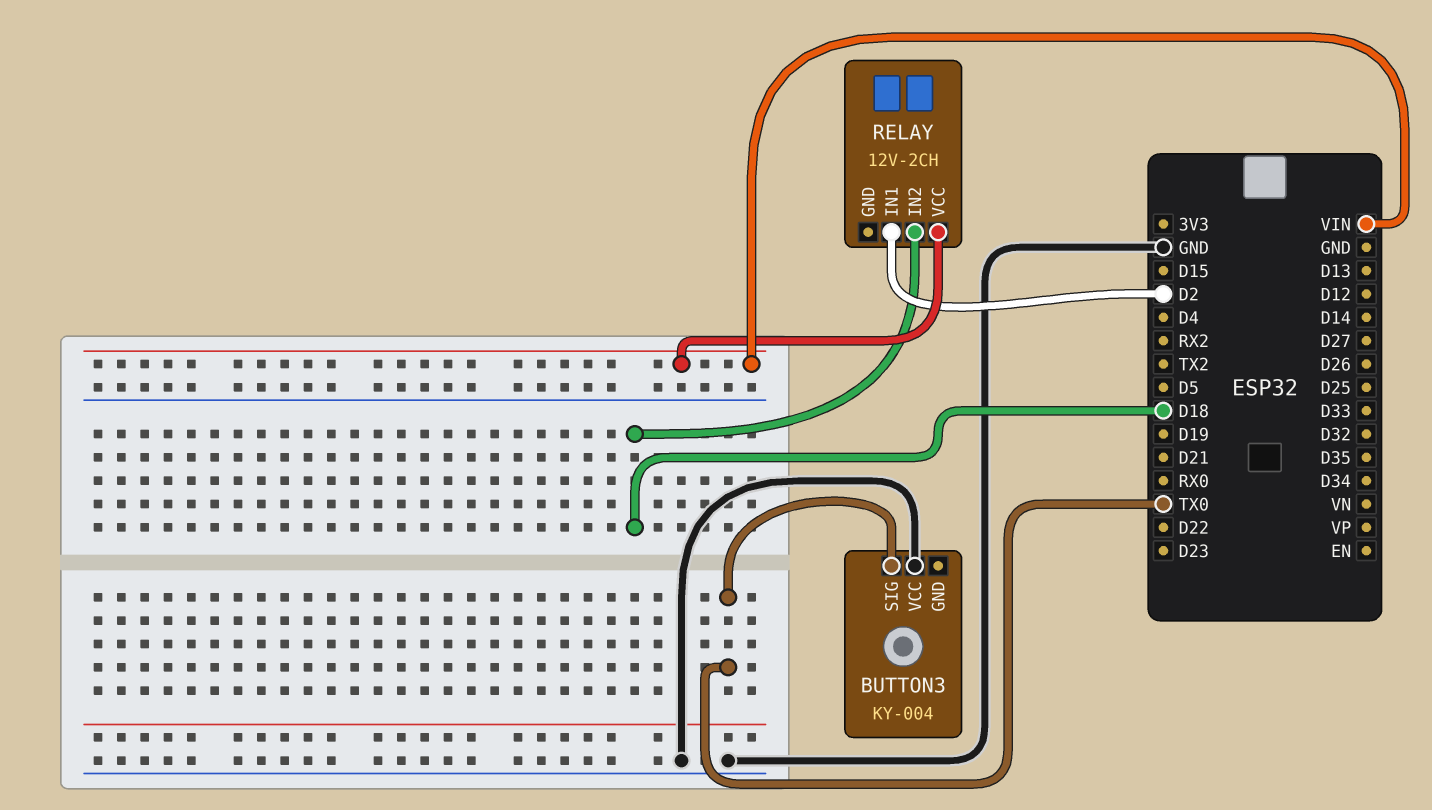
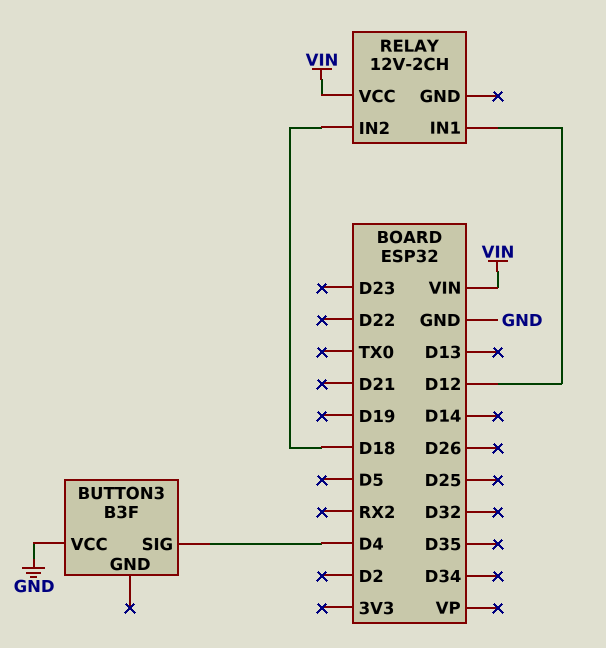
BUTTON3: KY-004 -> B3F
BUTTON3 pin SIG: TX0 -> D4
RELAY pin IN1: D2 -> D12

